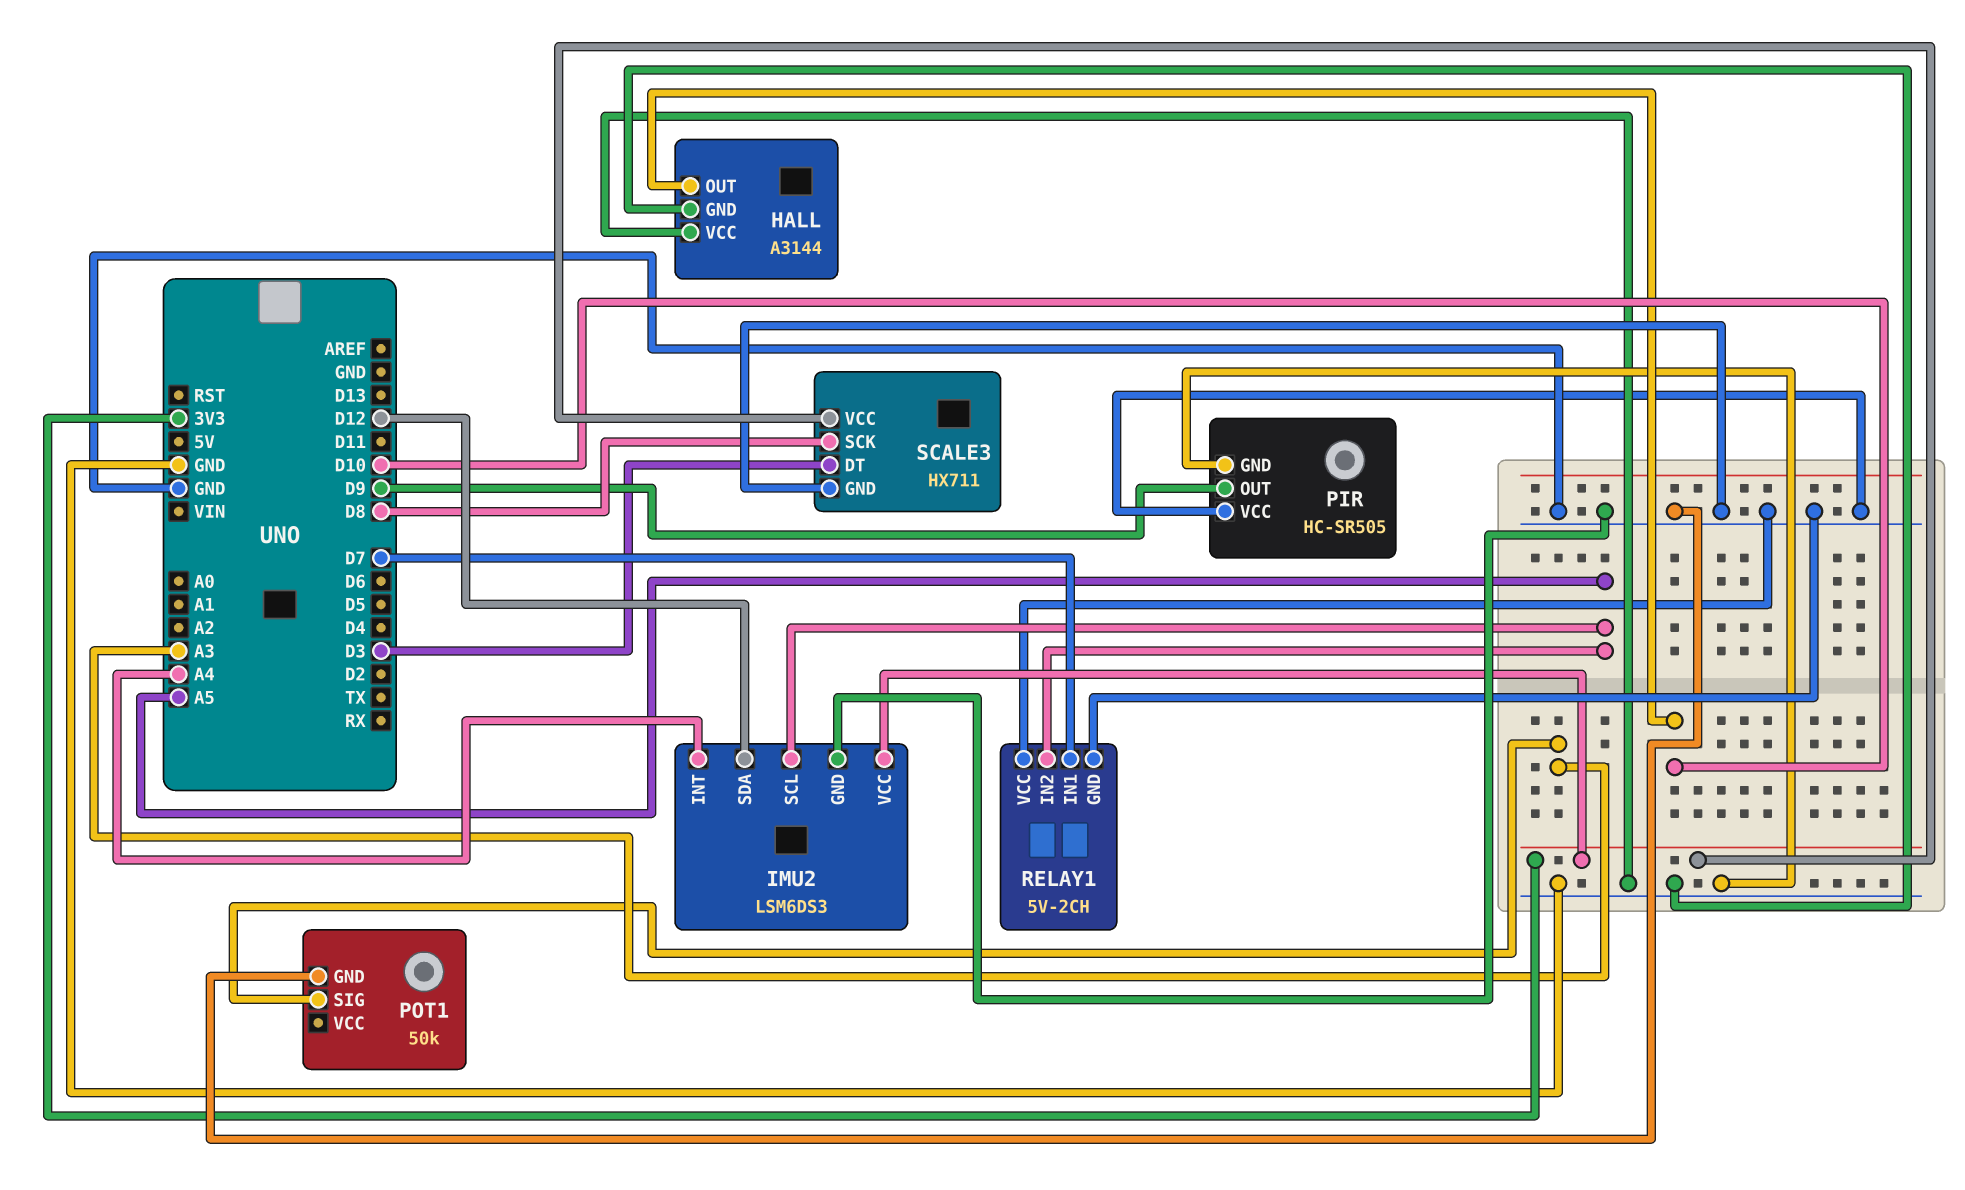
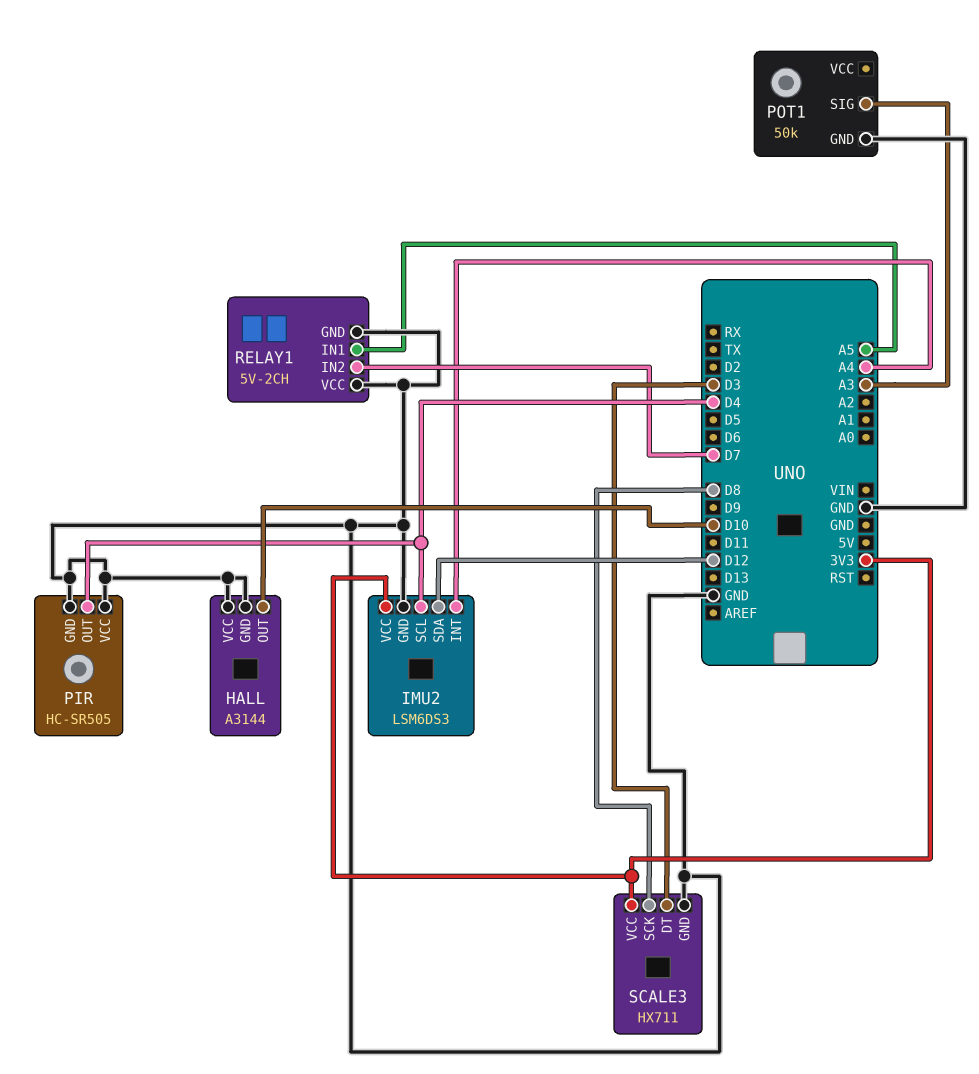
IMU2 pin SCL: A5 -> D4
PIR pin OUT: D9 -> D4
RELAY1 pin IN1: D7 -> A5
RELAY1 pin IN2: A5 -> D7

